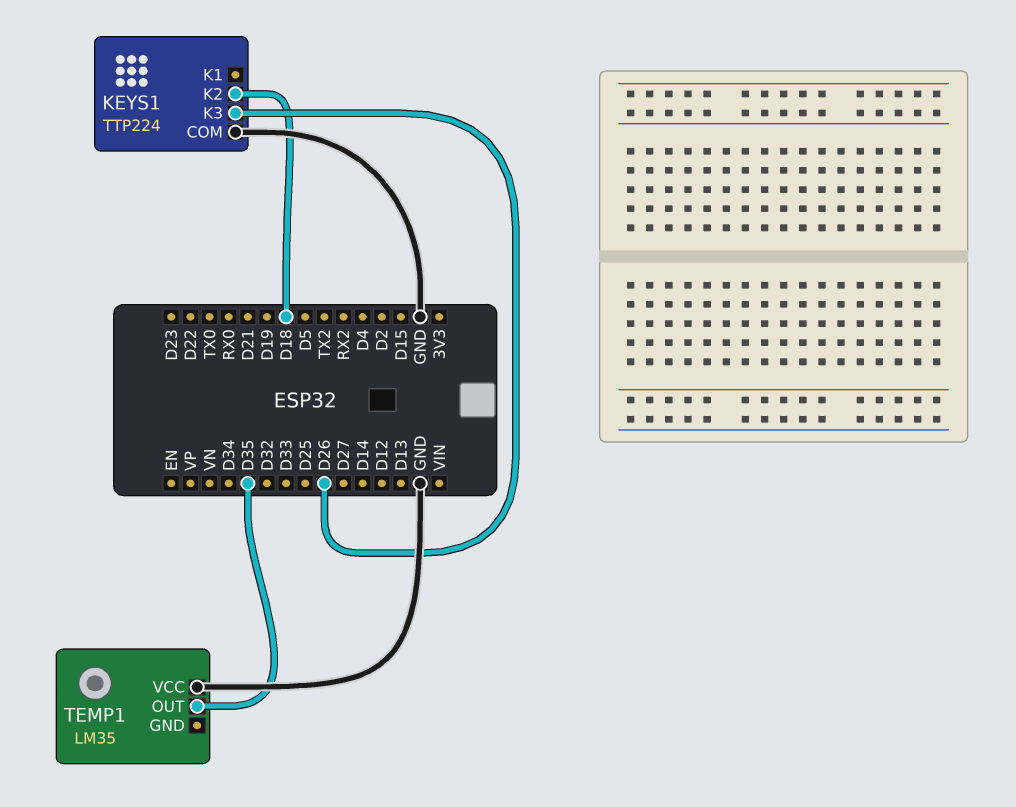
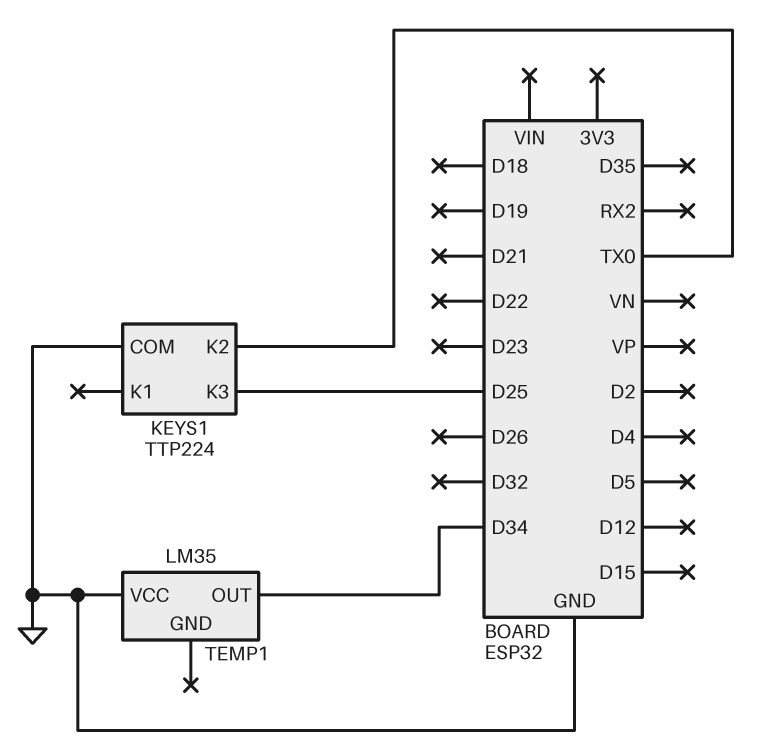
KEYS1 pin K2: D18 -> TX0
KEYS1 pin K3: D26 -> D25
TEMP1 pin OUT: D35 -> D34

